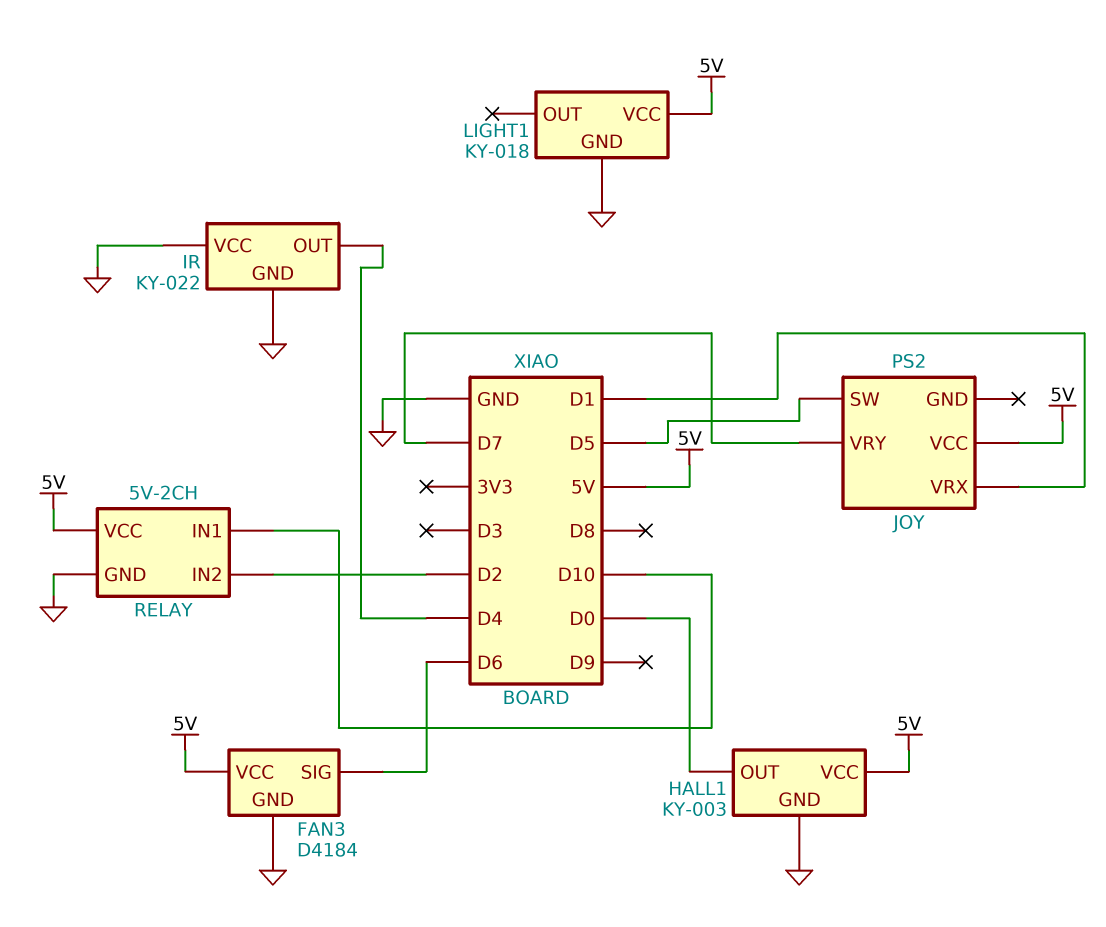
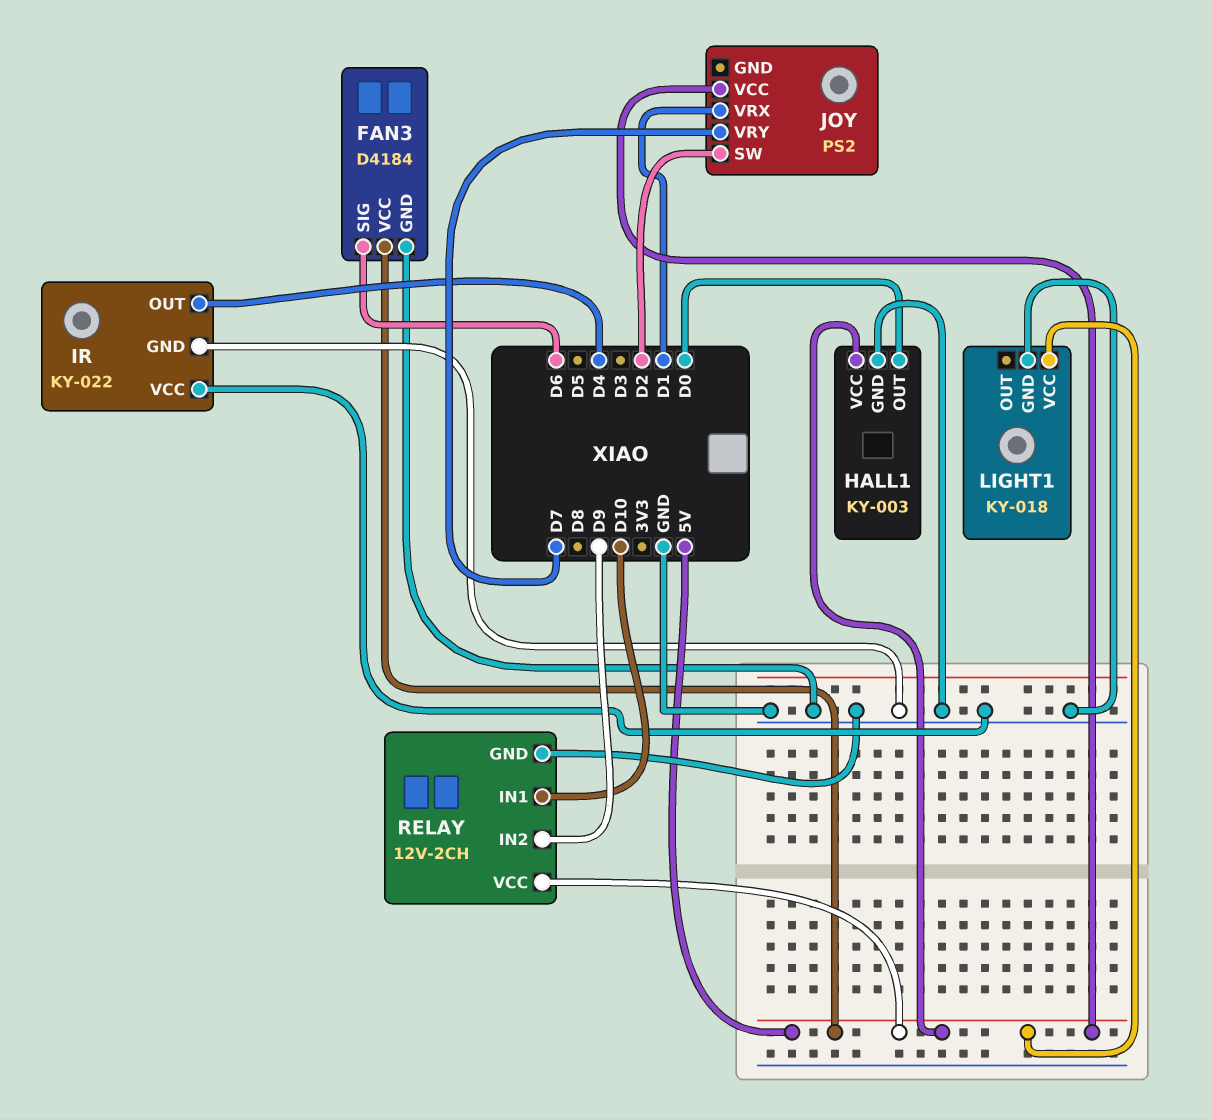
JOY pin SW: D5 -> D2
RELAY: 5V-2CH -> 12V-2CH
RELAY pin IN2: D2 -> D9

